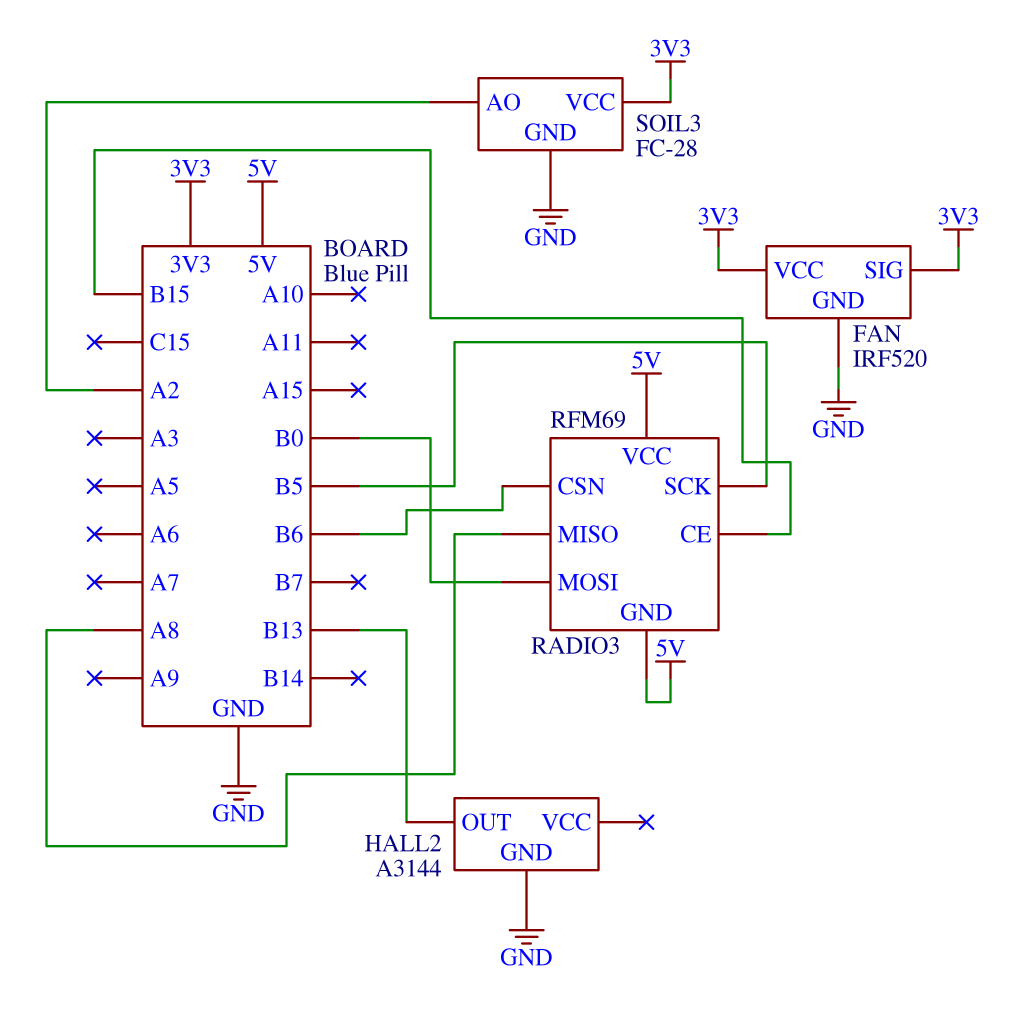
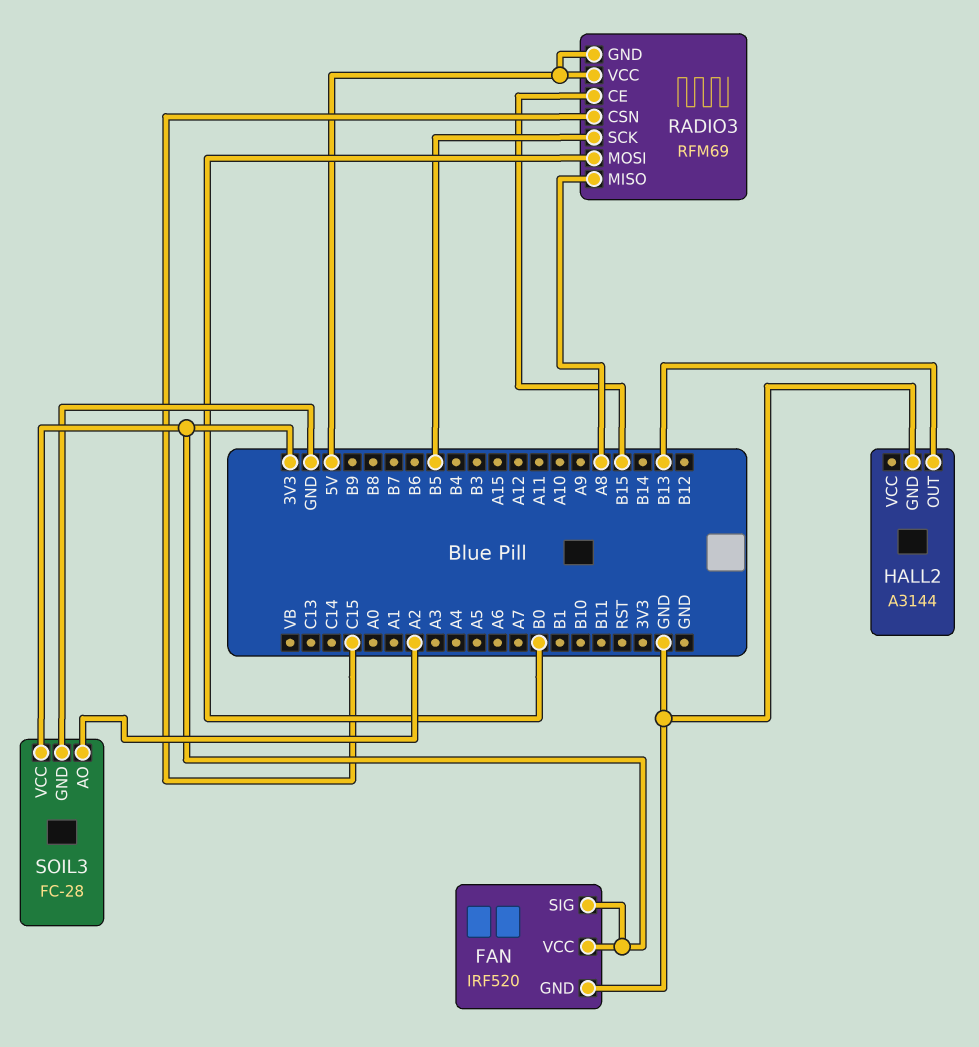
RADIO3 pin CSN: B6 -> C15

